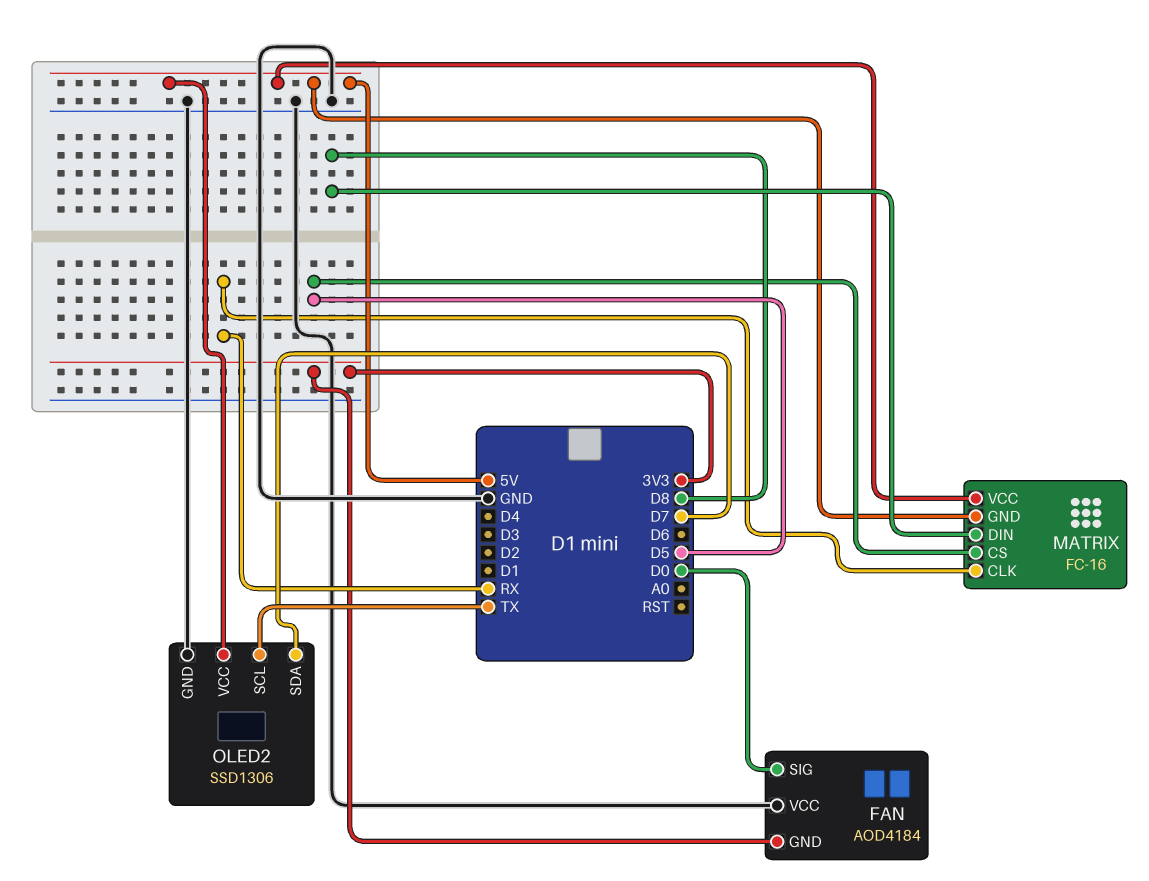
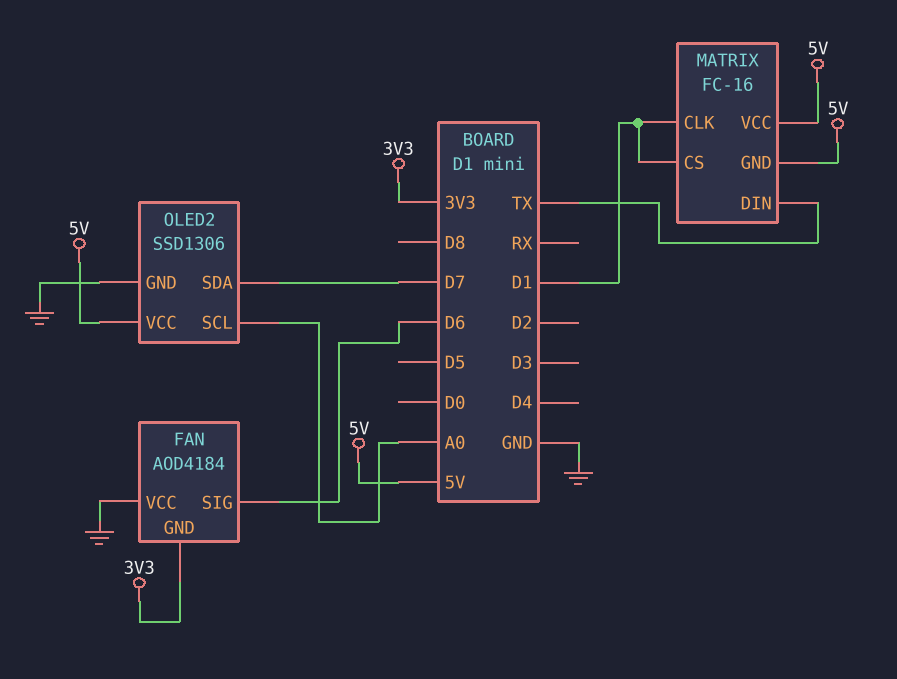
FAN pin SIG: D0 -> D6
MATRIX pin CLK: RX -> D1
MATRIX pin CS: D5 -> D1
MATRIX pin DIN: D8 -> TX
OLED2 pin SCL: TX -> A0

